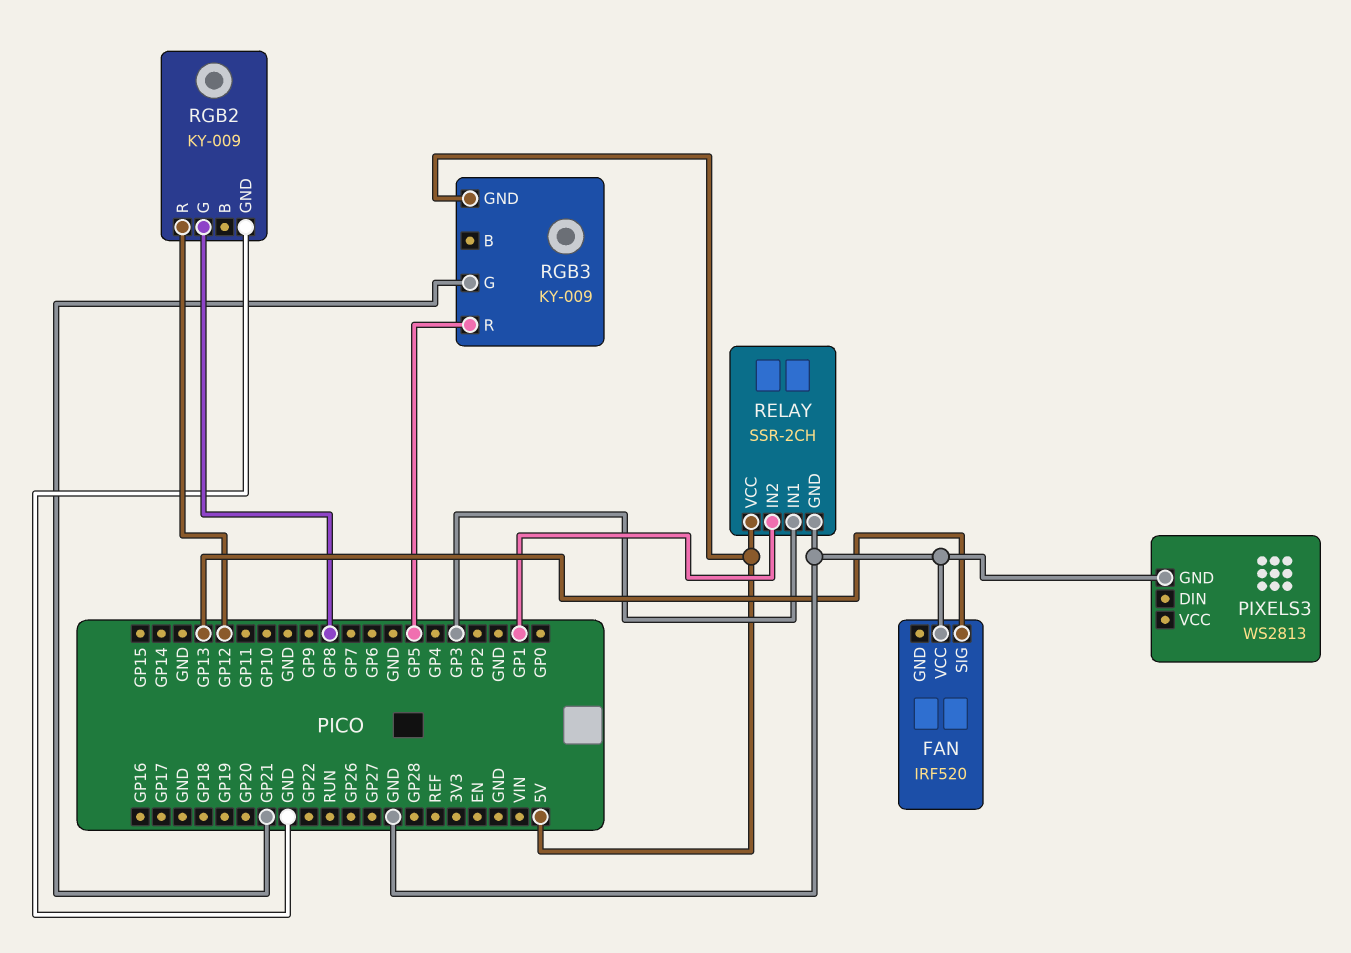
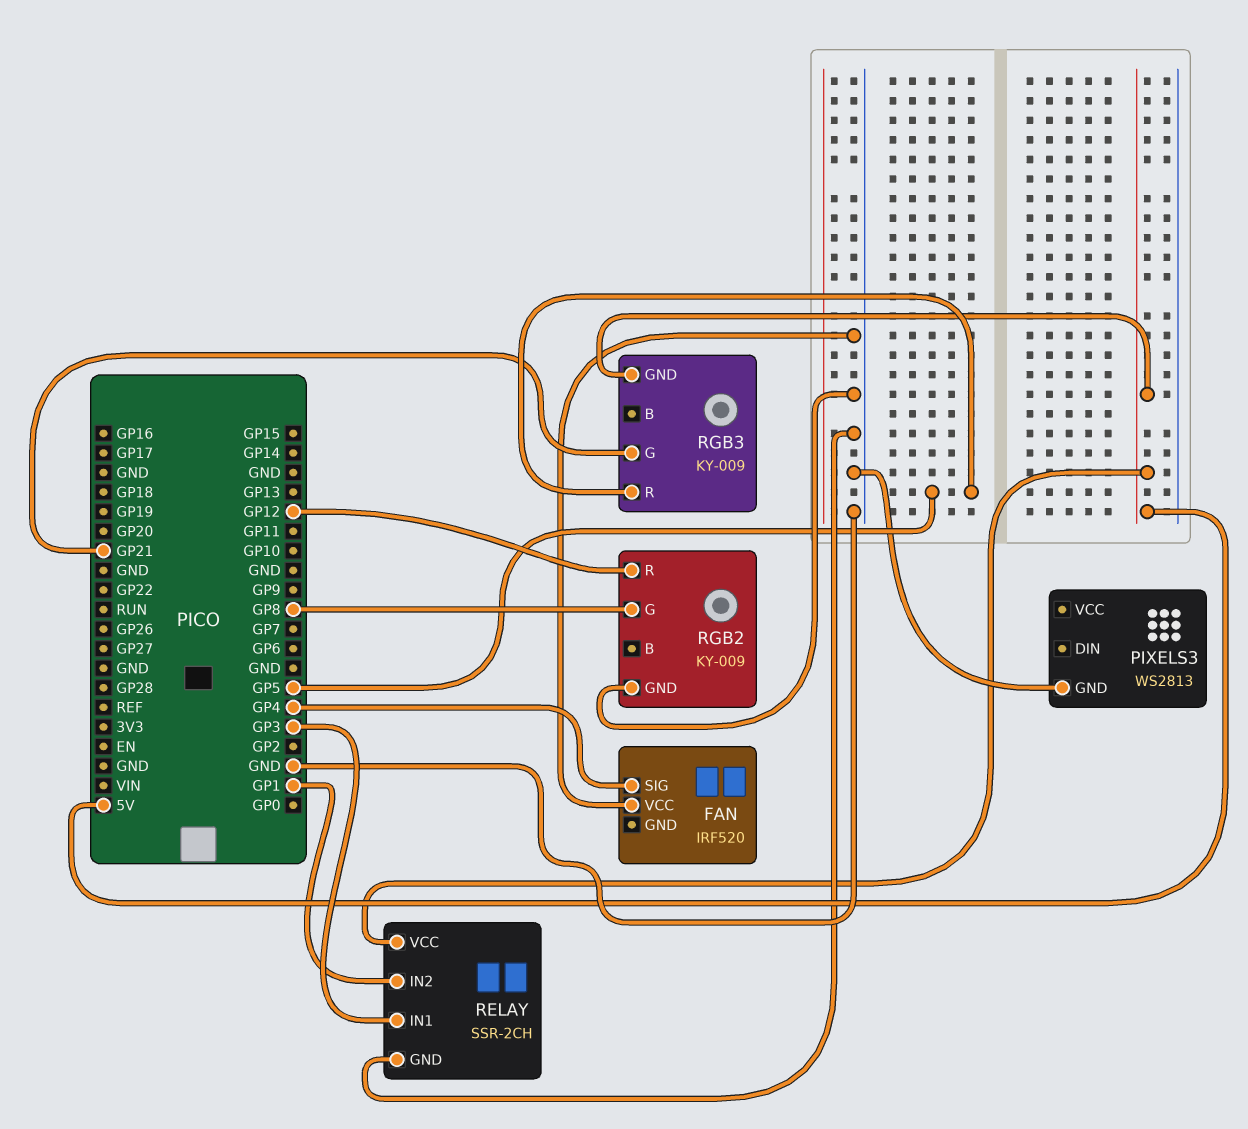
FAN pin SIG: GP13 -> GP4

